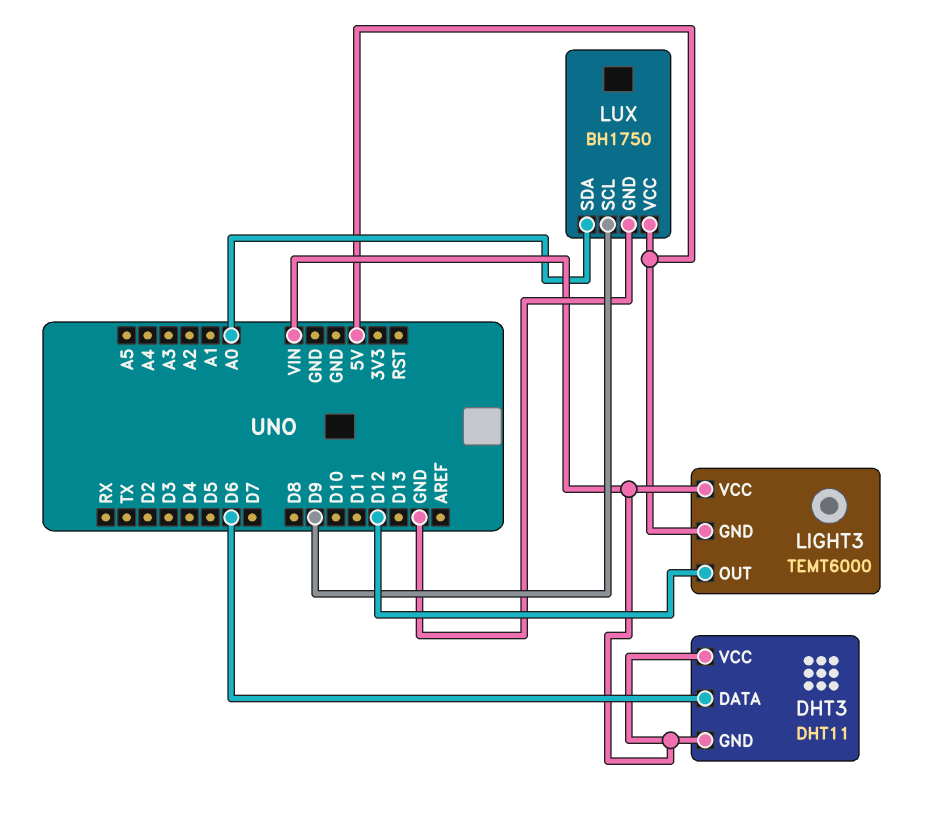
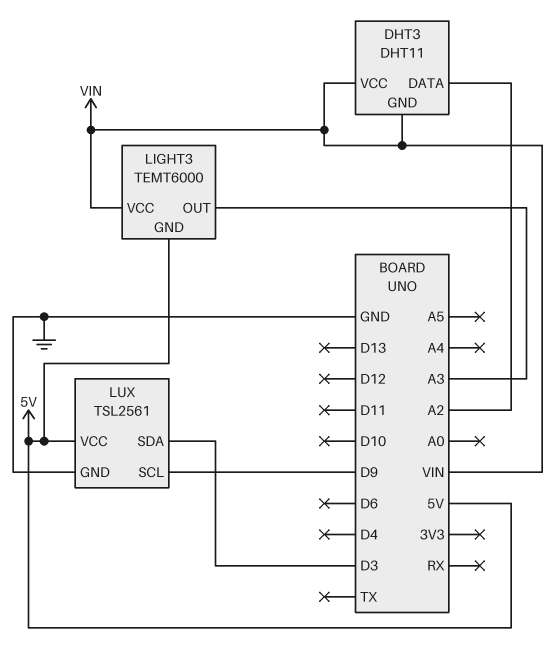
DHT3 pin DATA: D6 -> A2
LIGHT3 pin OUT: D12 -> A3
LUX: BH1750 -> TSL2561
LUX pin SDA: A0 -> D3

